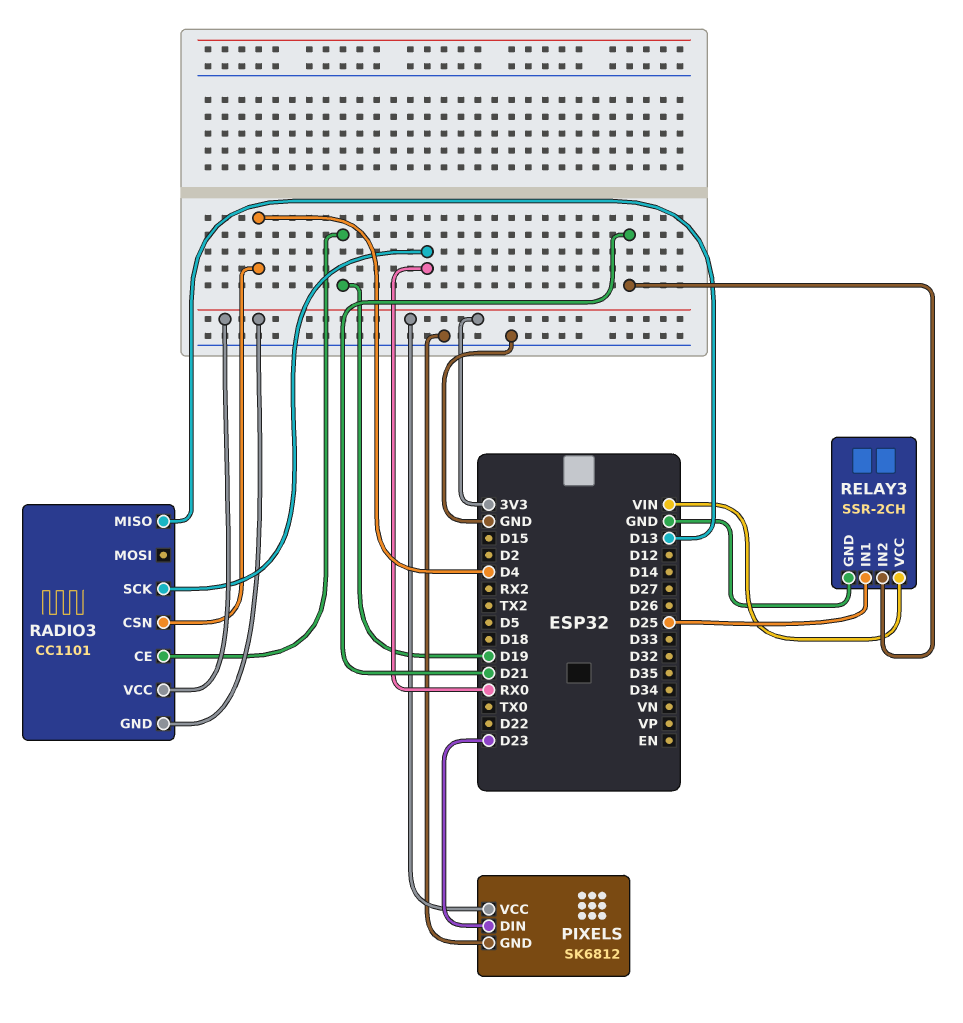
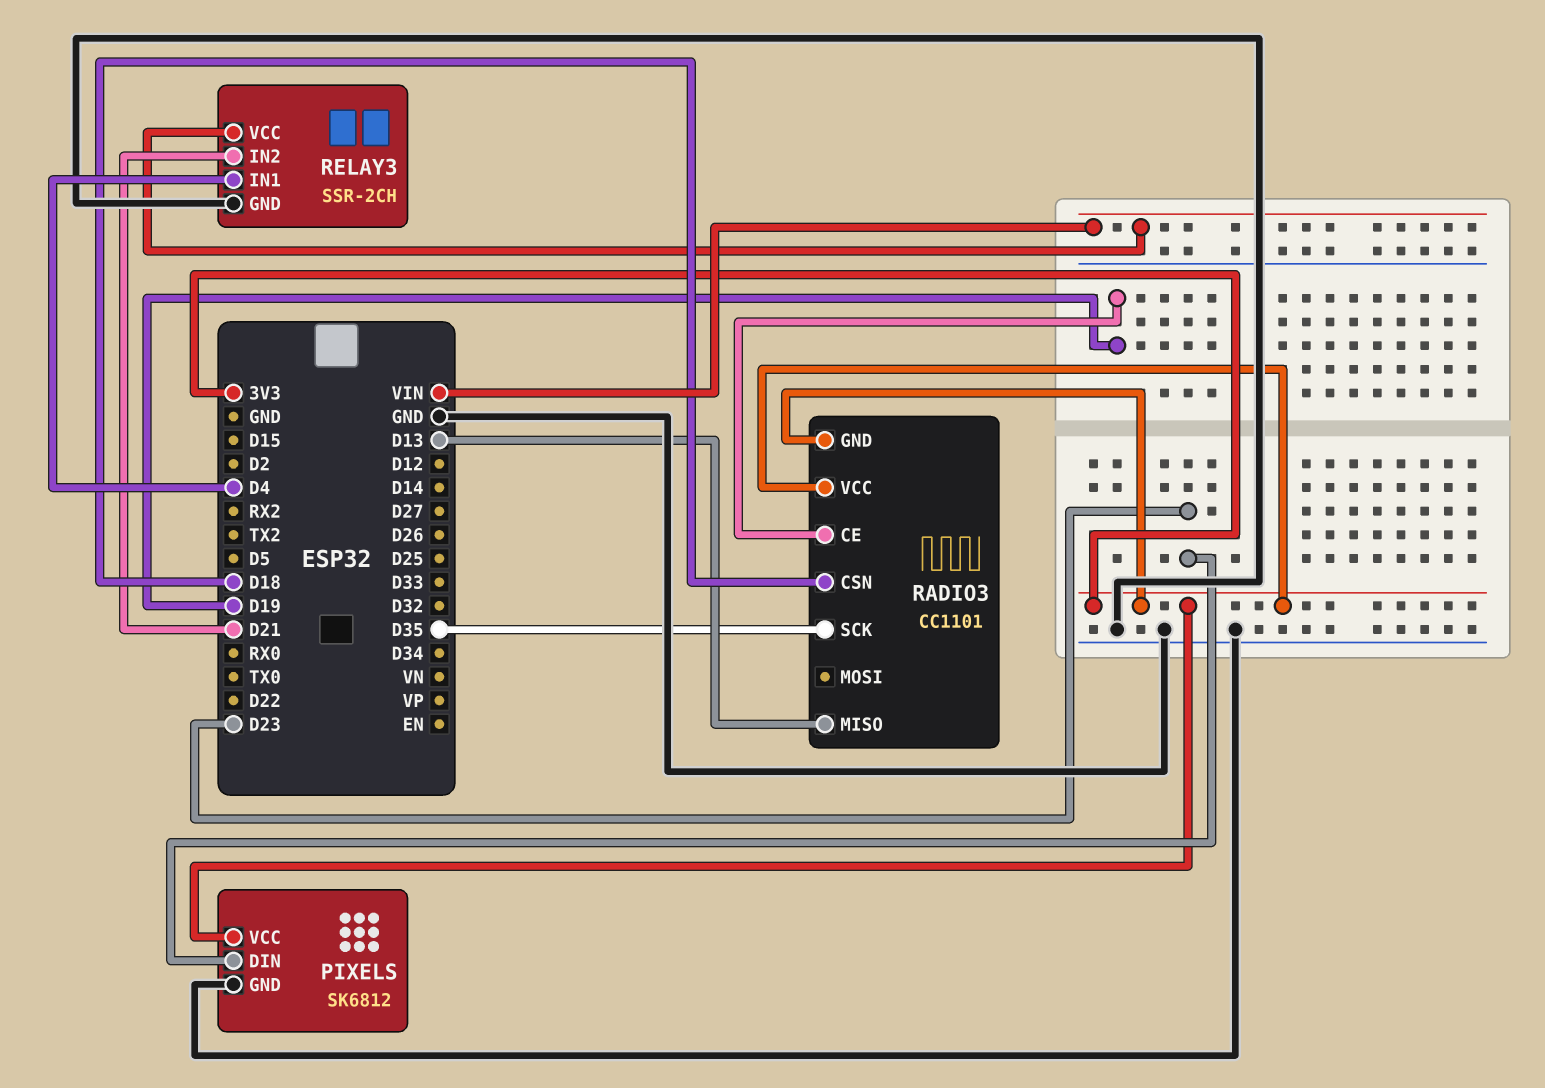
RADIO3 pin CSN: D4 -> D18
RADIO3 pin SCK: RX0 -> D35
RELAY3 pin IN1: D25 -> D4

